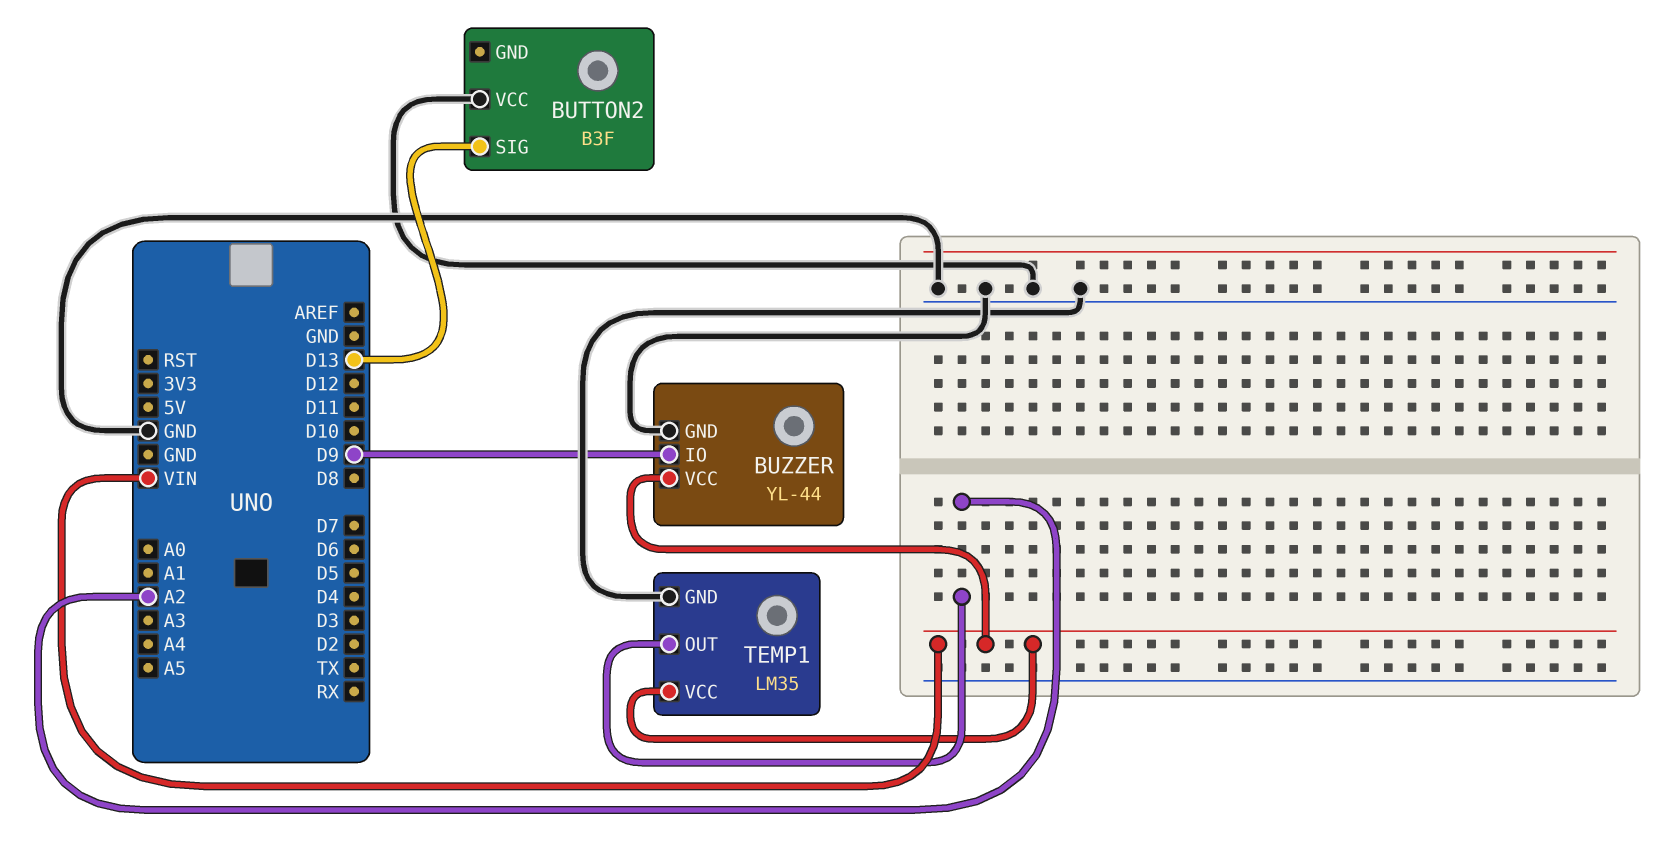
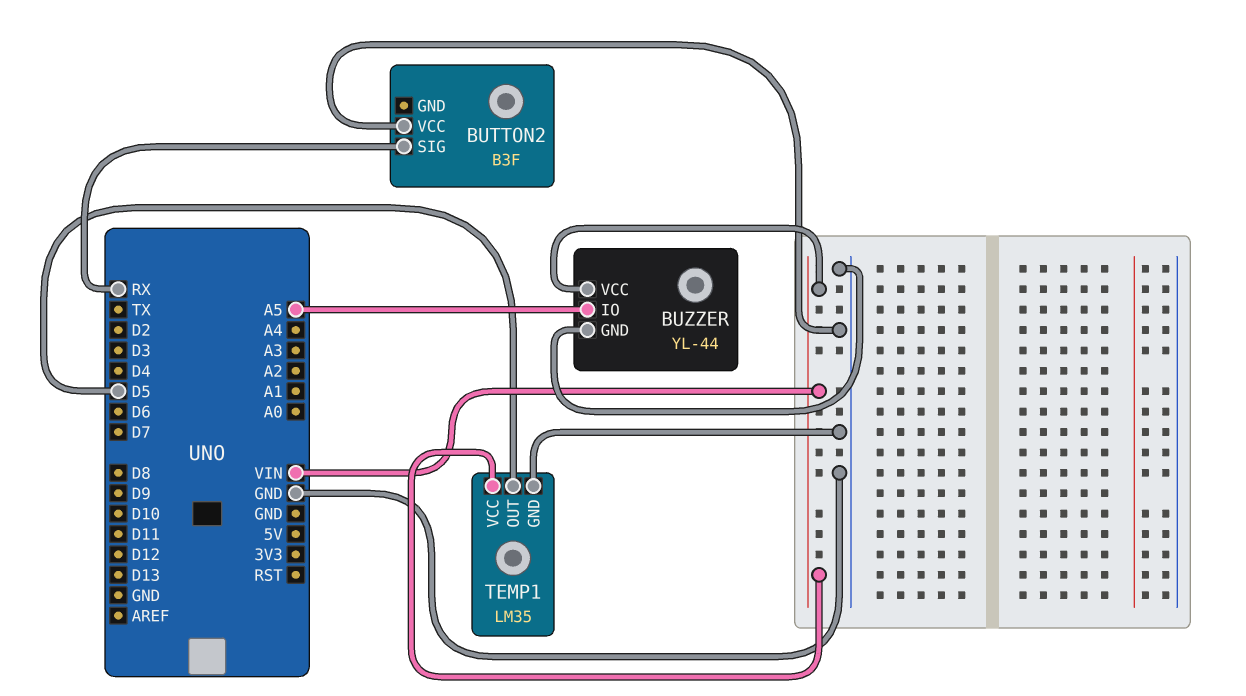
BUTTON2 pin SIG: D13 -> RX
BUZZER pin IO: D9 -> A5
TEMP1 pin OUT: A2 -> D5

